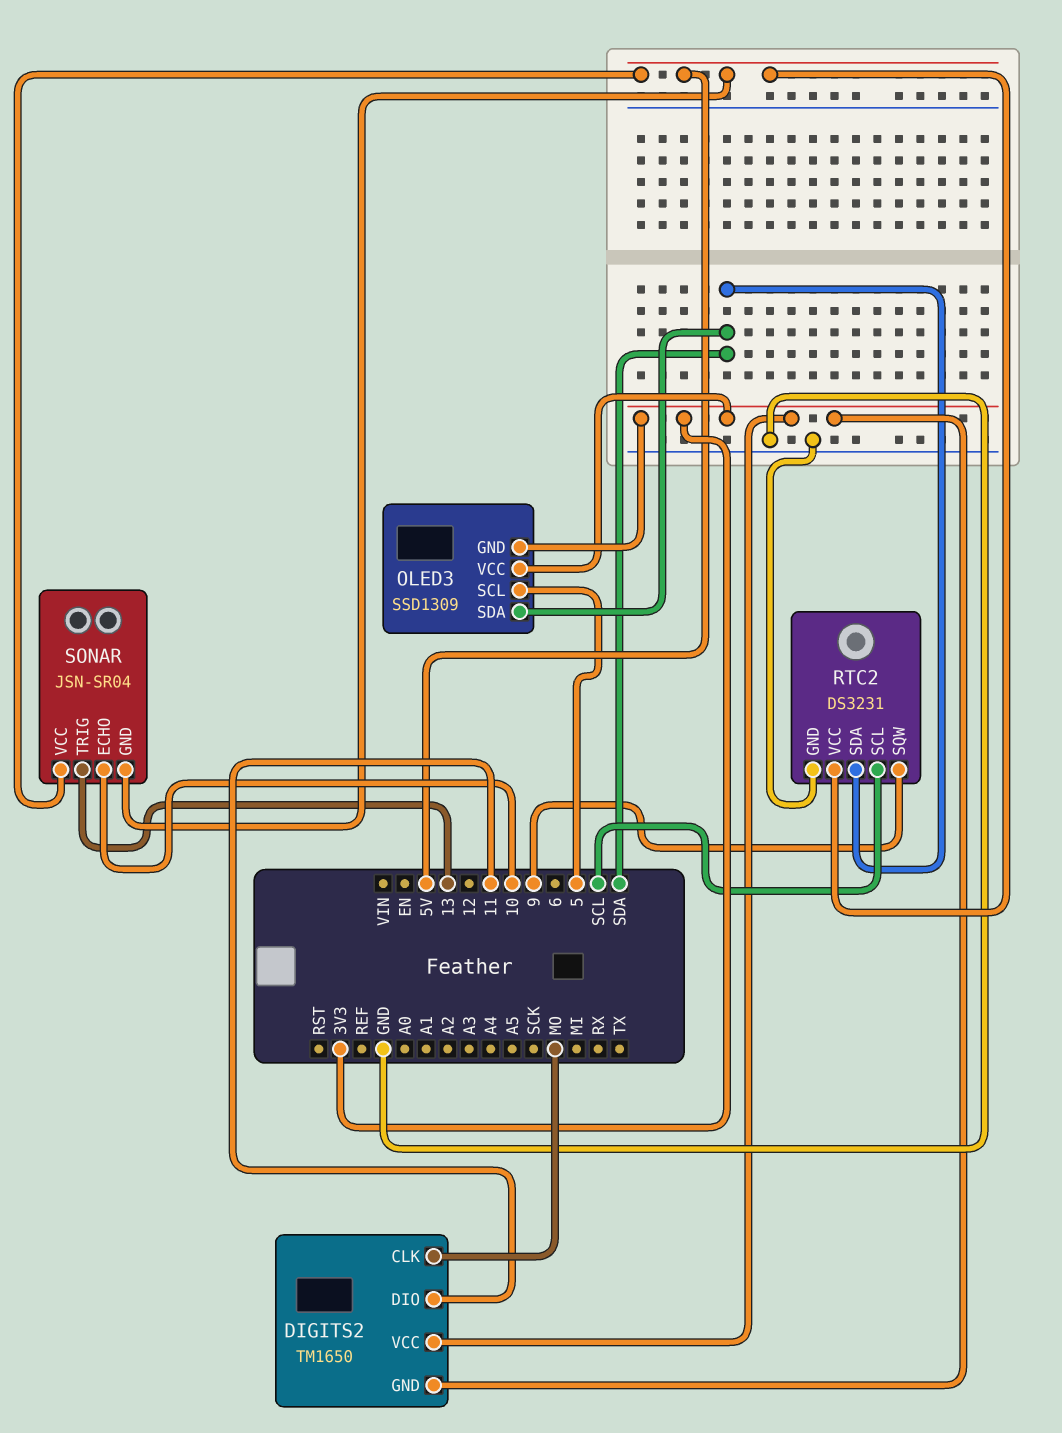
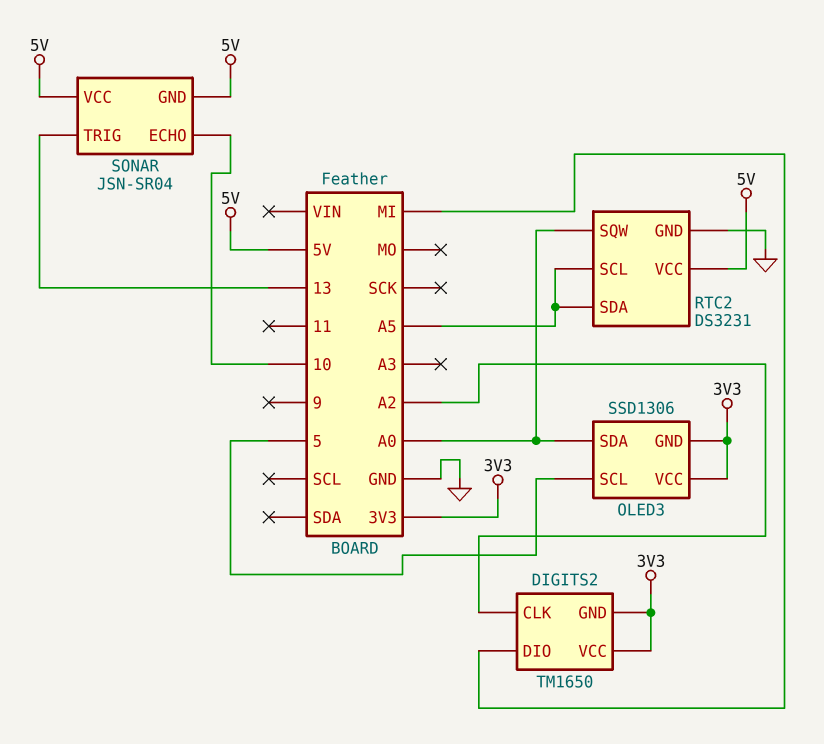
DIGITS2 pin CLK: MO -> A2
DIGITS2 pin DIO: 11 -> MI
OLED3: SSD1309 -> SSD1306
OLED3 pin SDA: SDA -> A0
RTC2 pin SCL: SCL -> A5
RTC2 pin SDA: SDA -> A5
RTC2 pin SQW: 9 -> A0

